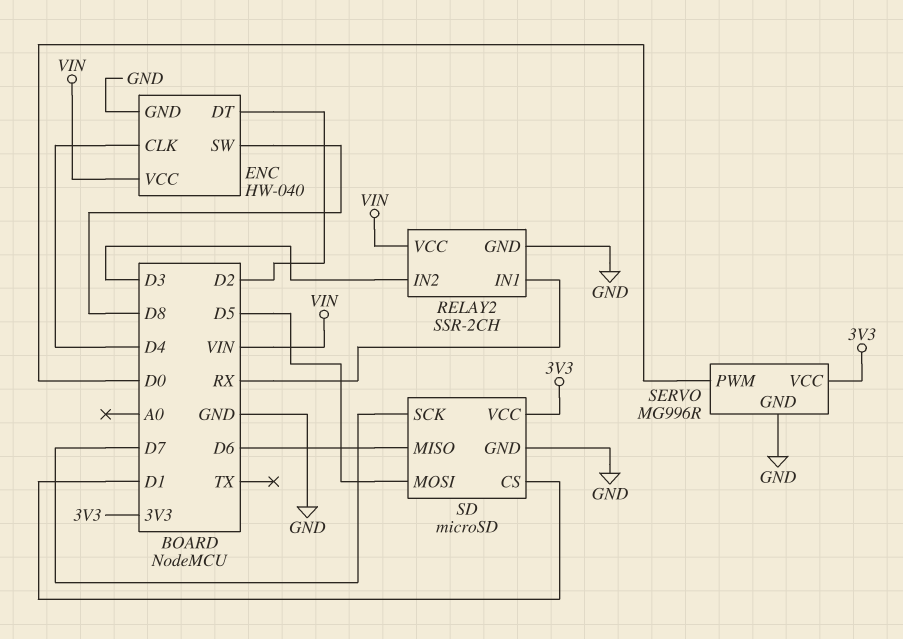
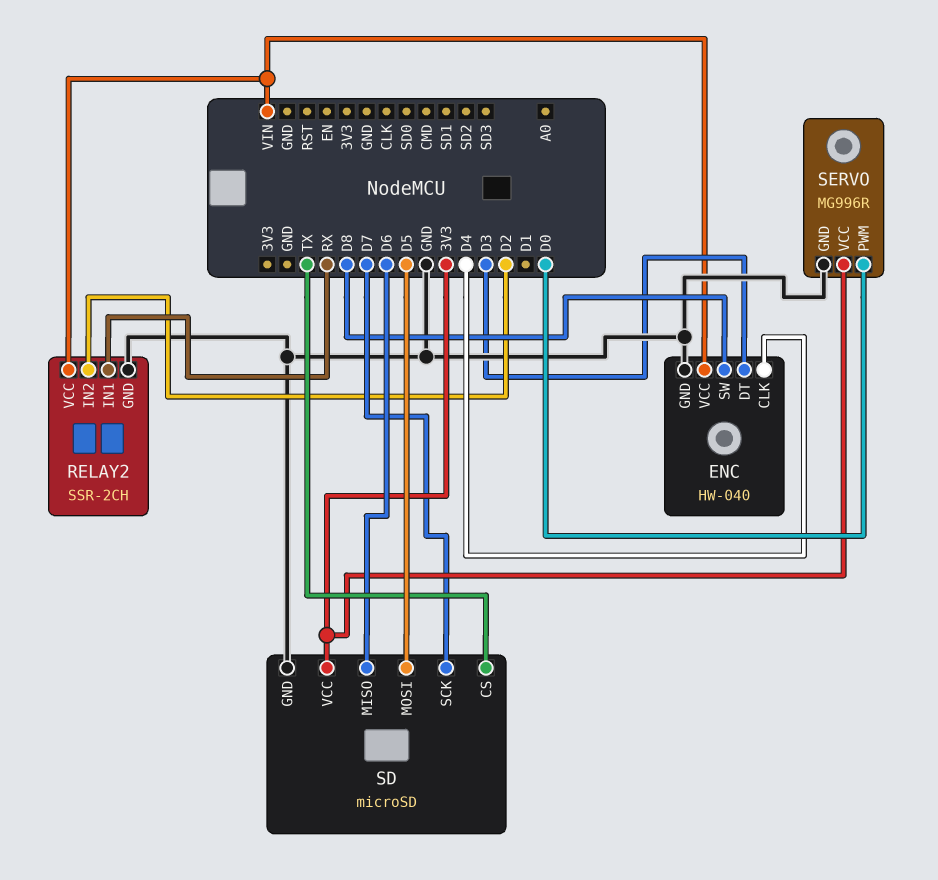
ENC pin DT: D2 -> D3
RELAY2 pin IN2: D3 -> D2
SD pin CS: D1 -> TX

